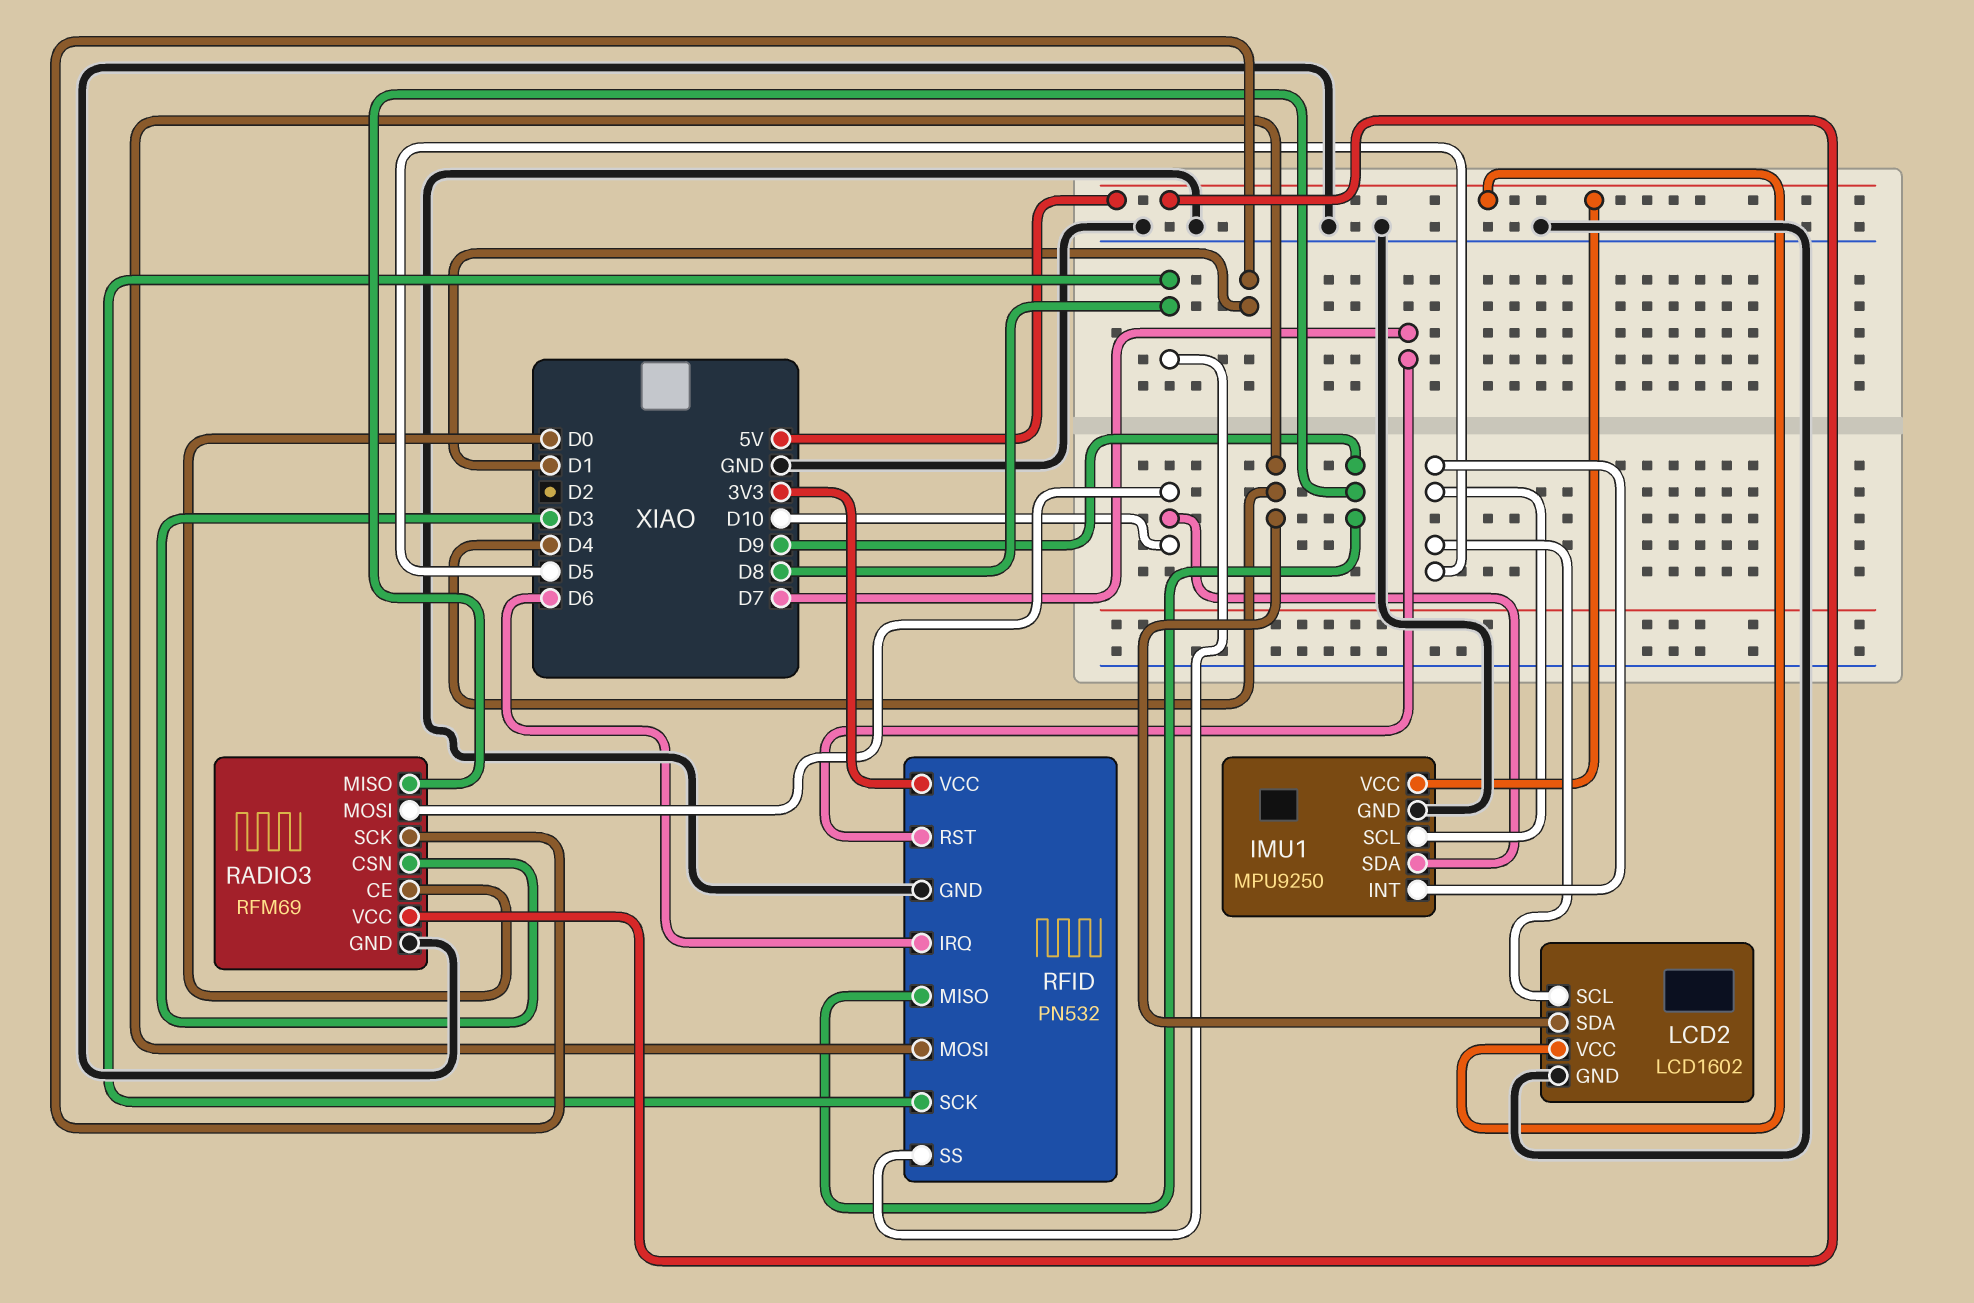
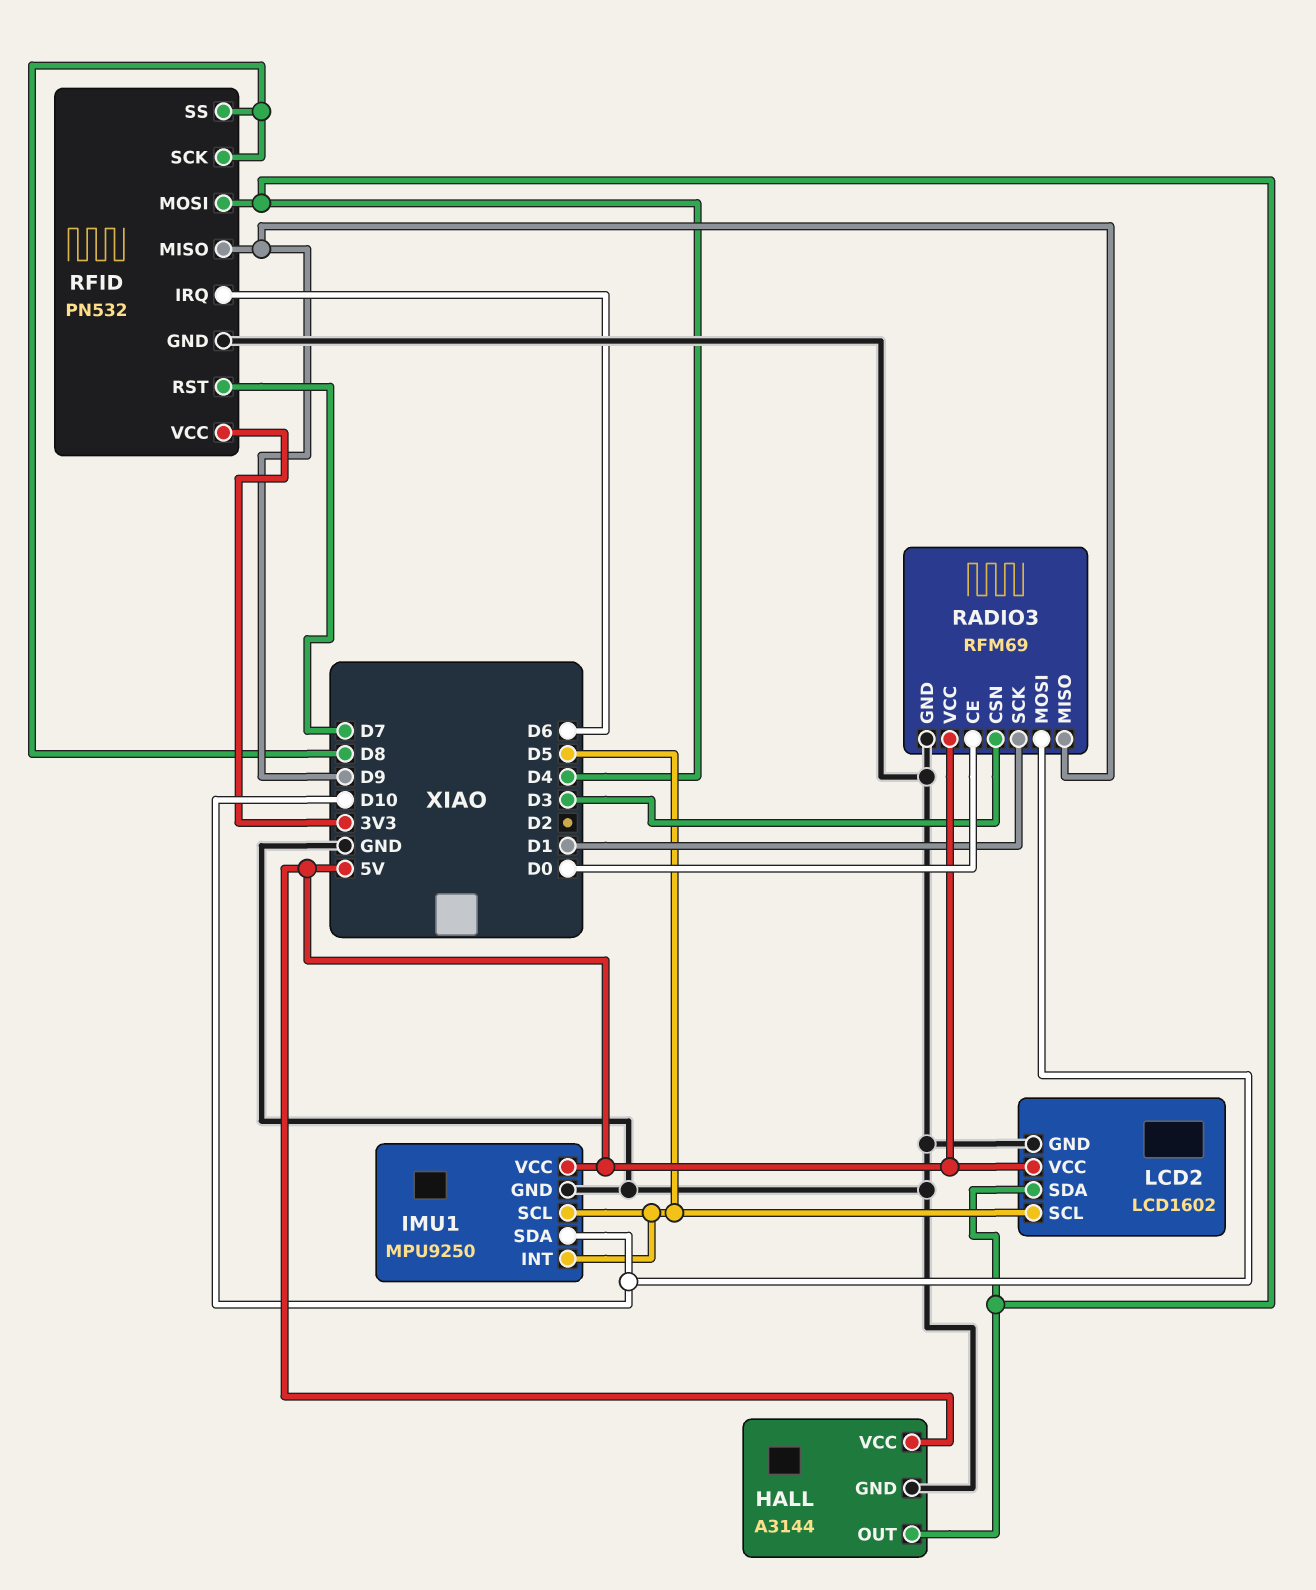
HALL: none -> A3144
HALL pin GND: none -> GND
HALL pin OUT: none -> D4
HALL pin VCC: none -> 5V

